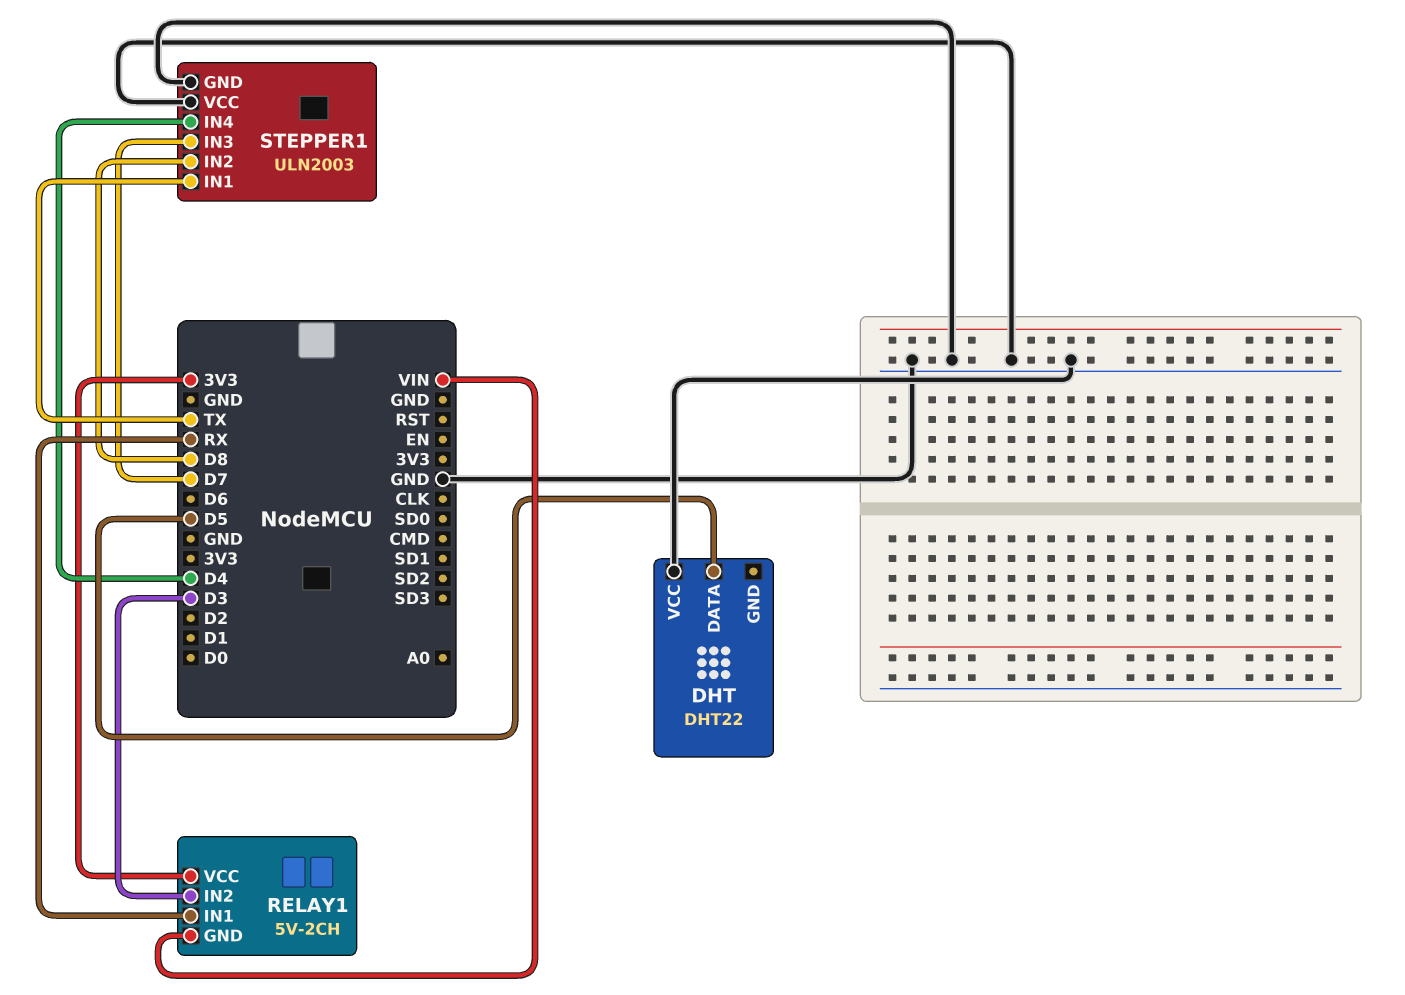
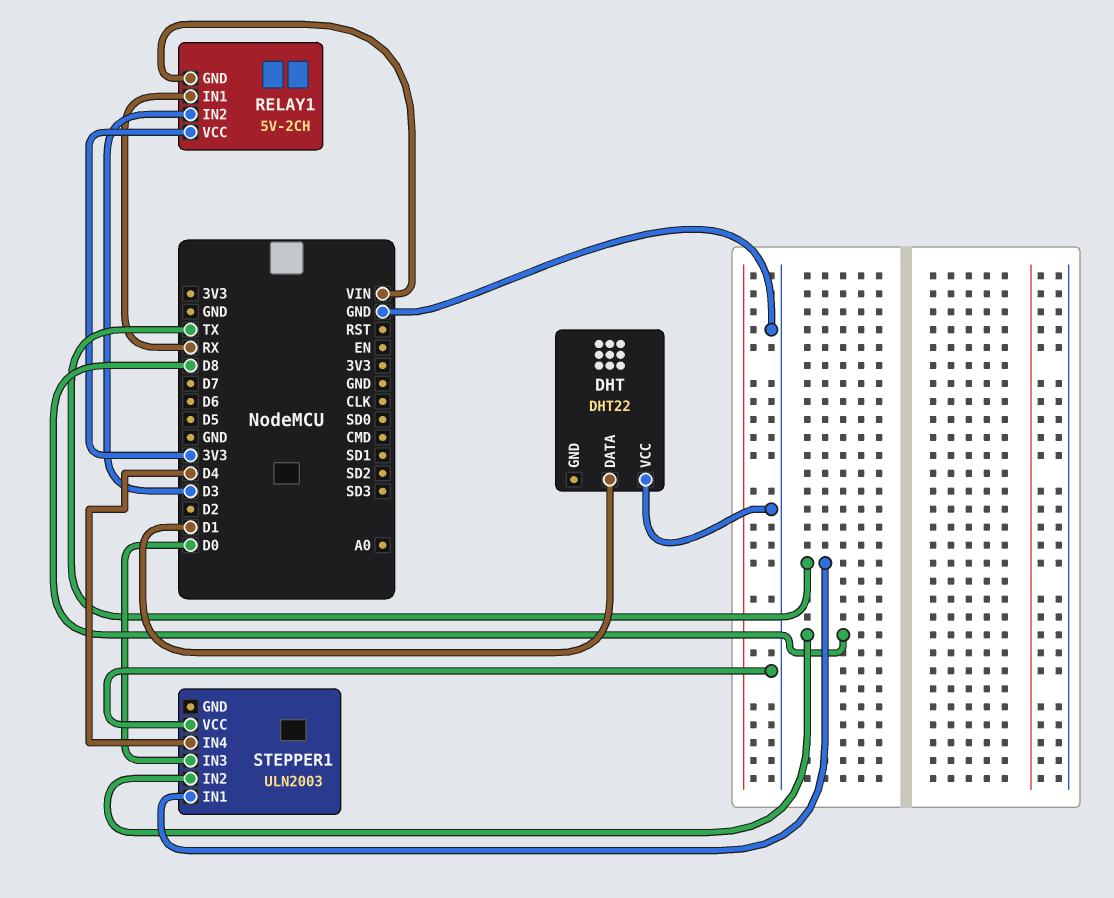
DHT pin DATA: D5 -> D1
STEPPER1 pin GND: GND -> none
STEPPER1 pin IN3: D7 -> D0

